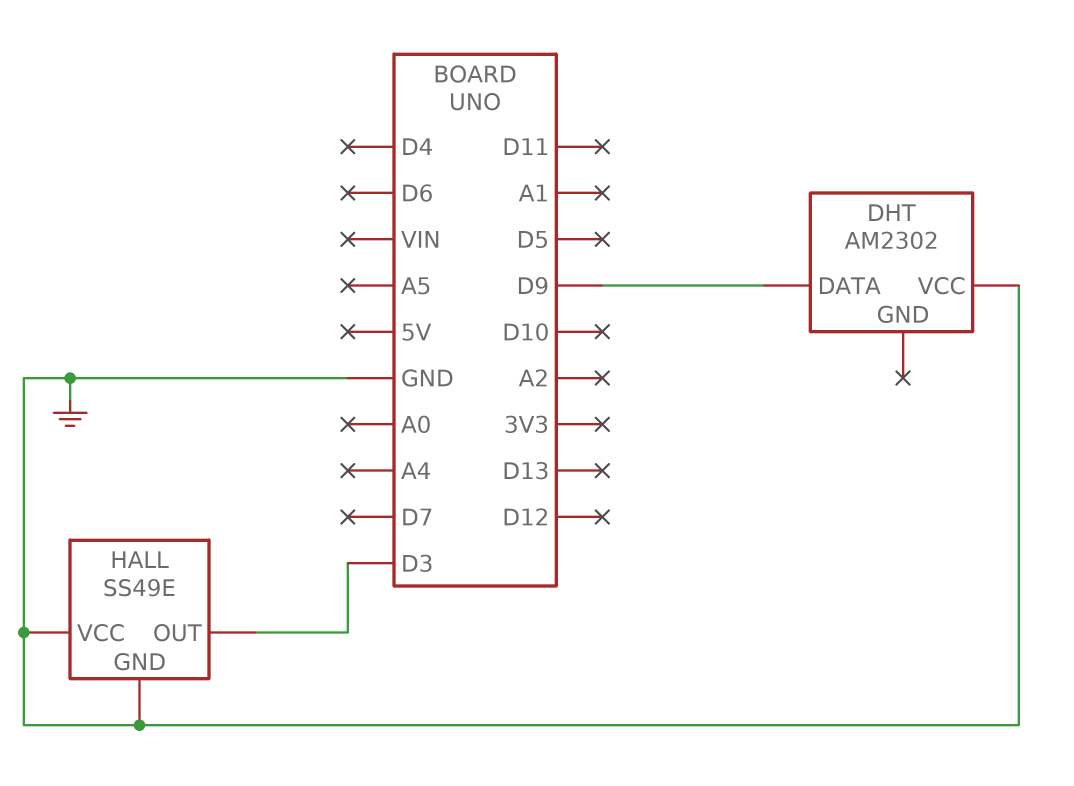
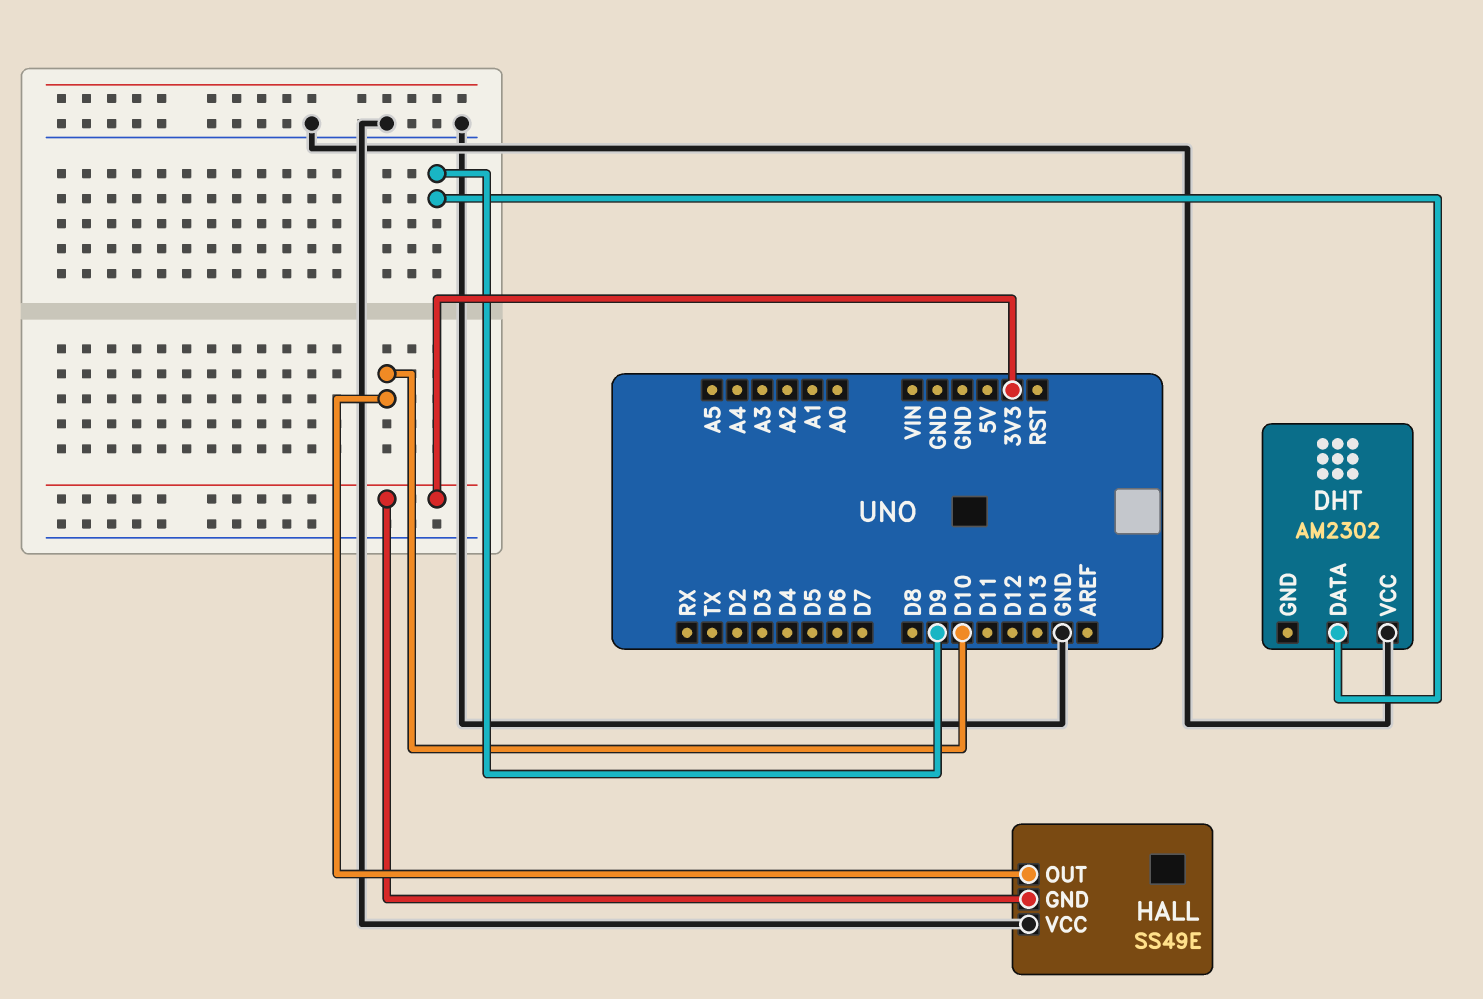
HALL pin GND: GND -> 3V3
HALL pin OUT: D3 -> D10

